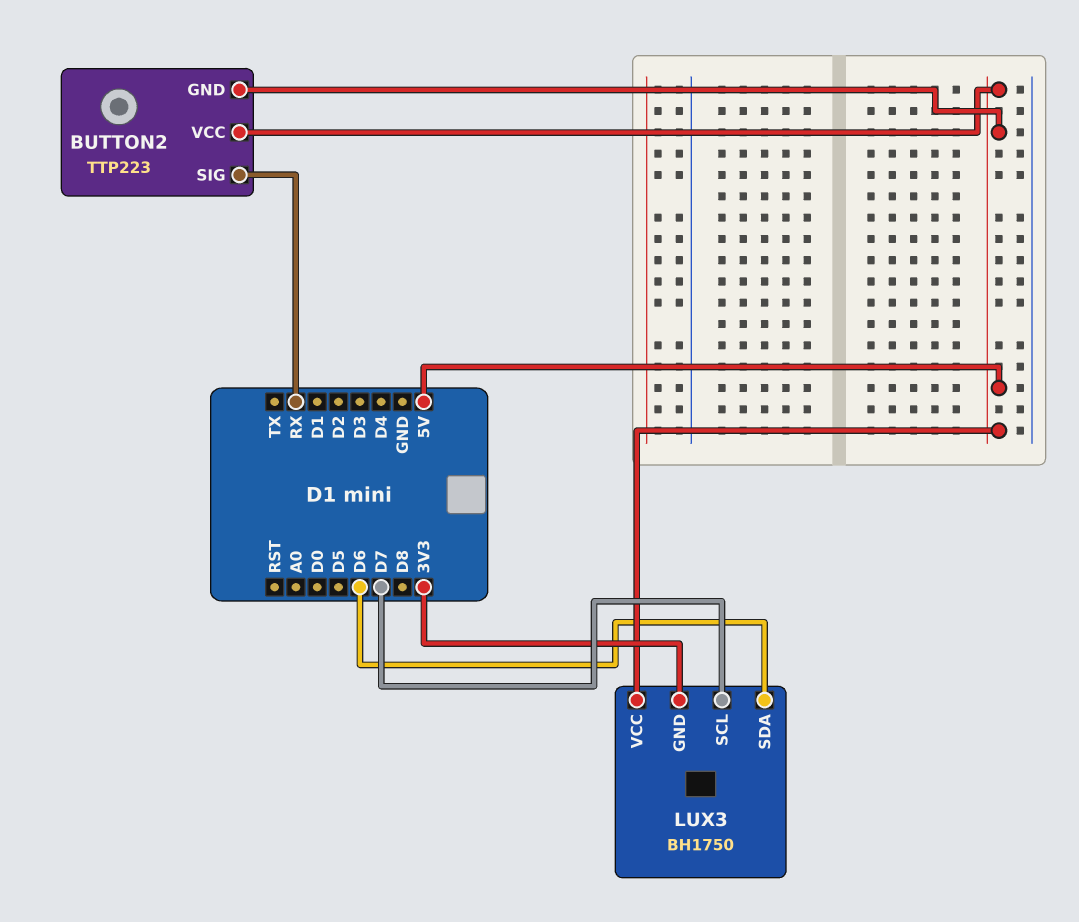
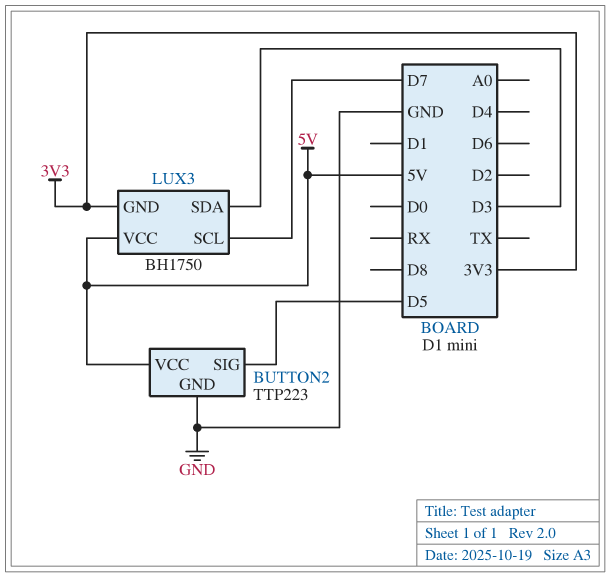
BUTTON2 pin GND: 5V -> GND
BUTTON2 pin SIG: RX -> D5
LUX3 pin SDA: D6 -> D3

